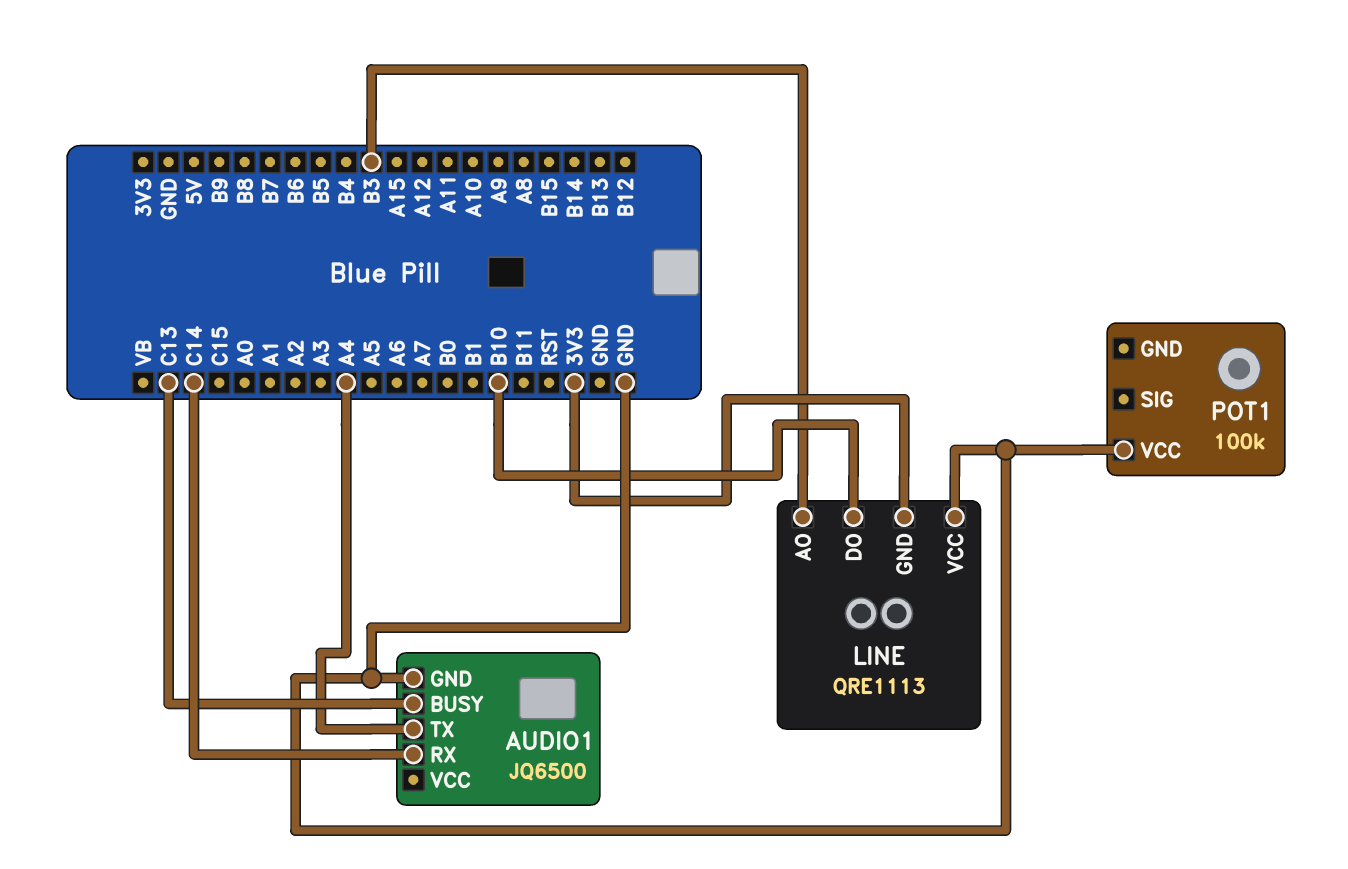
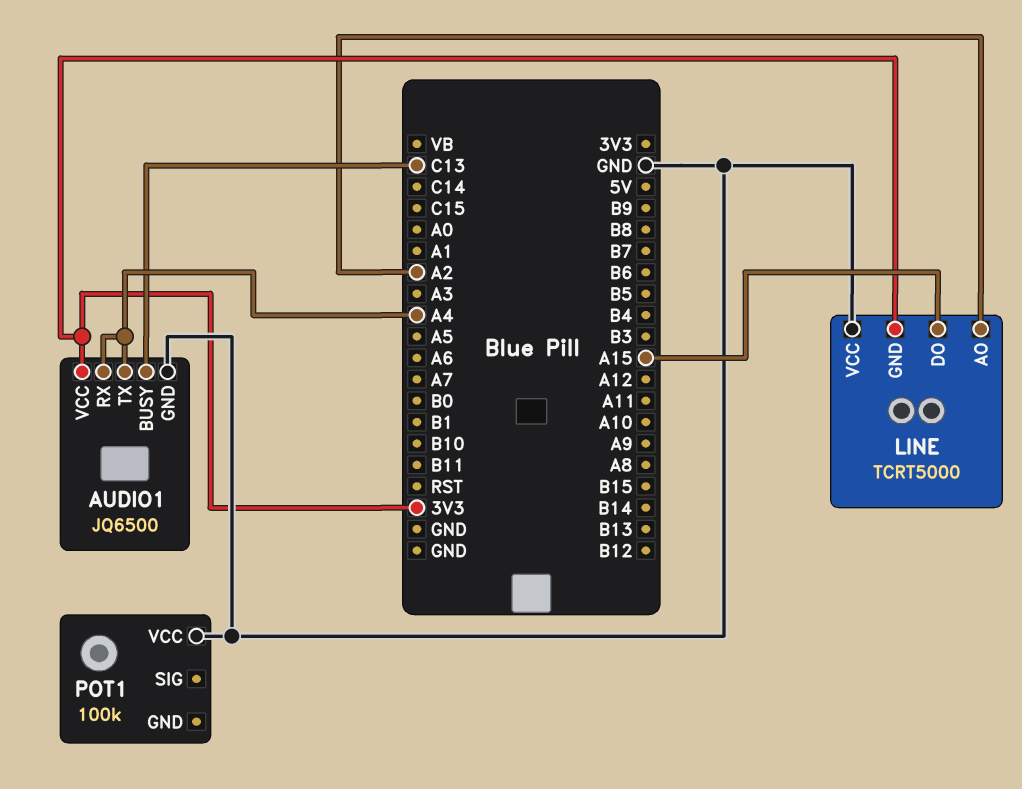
AUDIO1 pin RX: C14 -> A4
AUDIO1 pin VCC: none -> 3V3
LINE: QRE1113 -> TCRT5000
LINE pin AO: B3 -> A2
LINE pin DO: B10 -> A15

